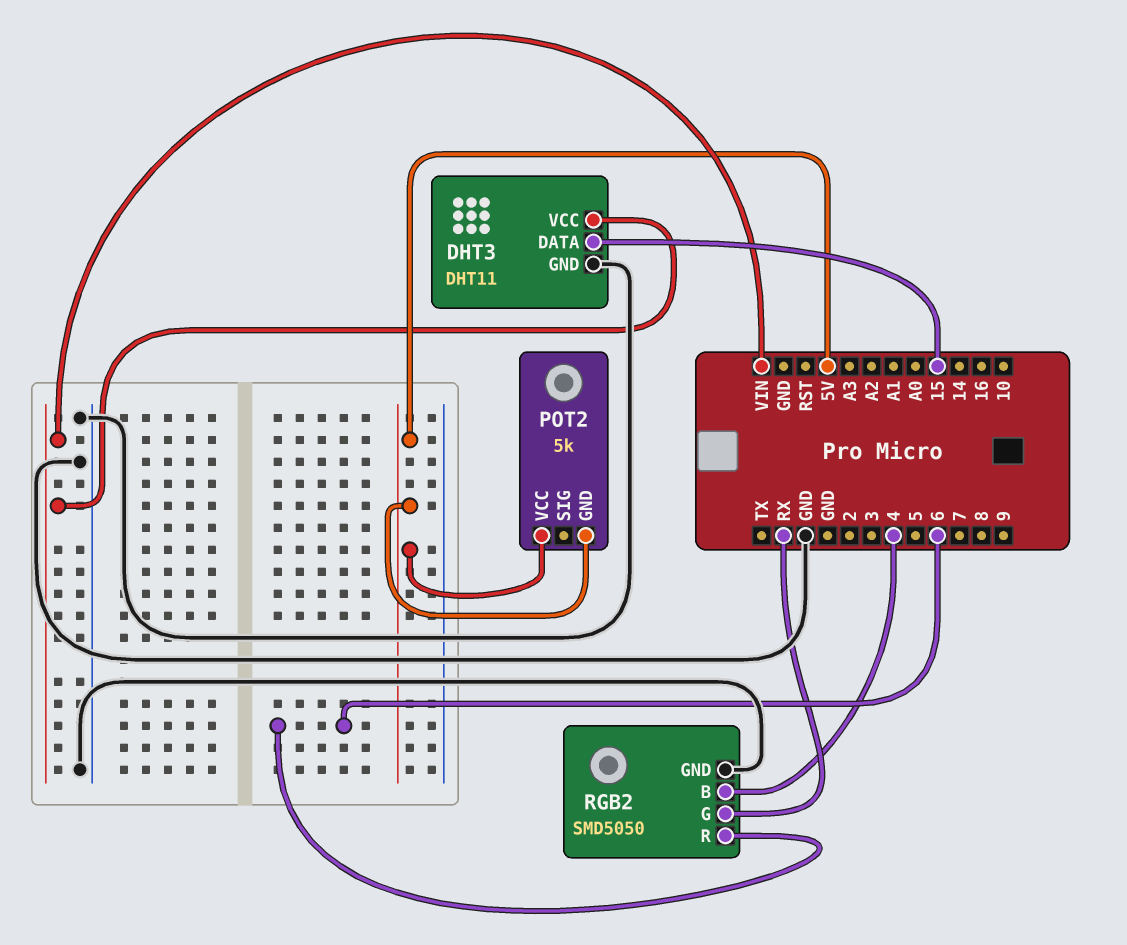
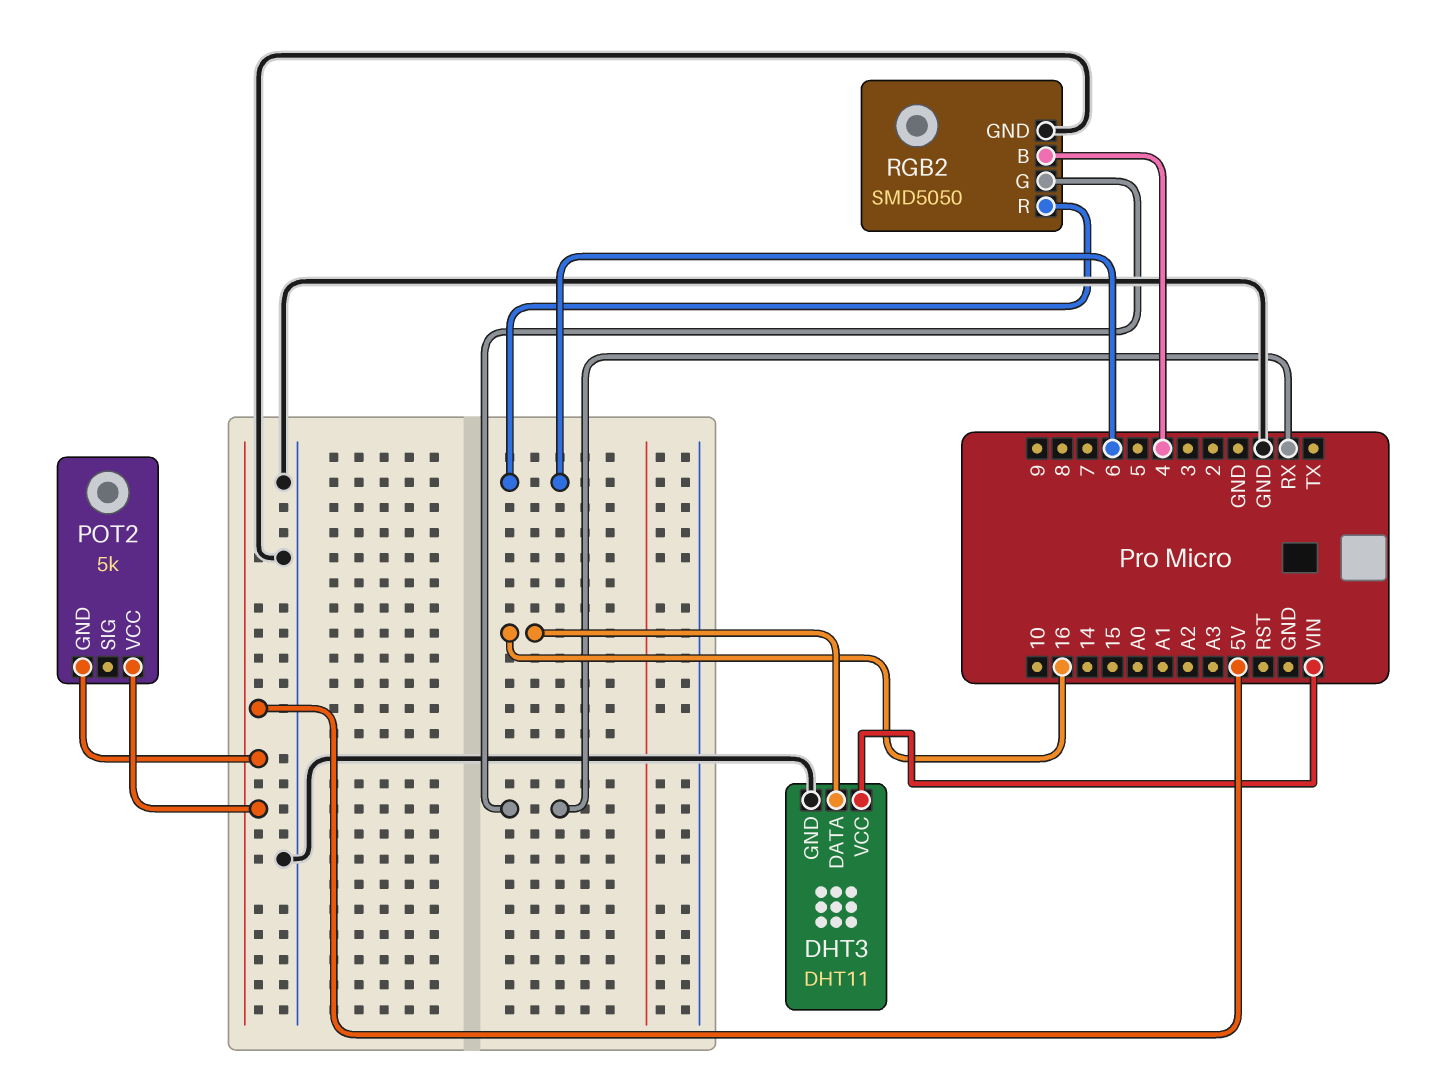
DHT3 pin DATA: 15 -> 16

